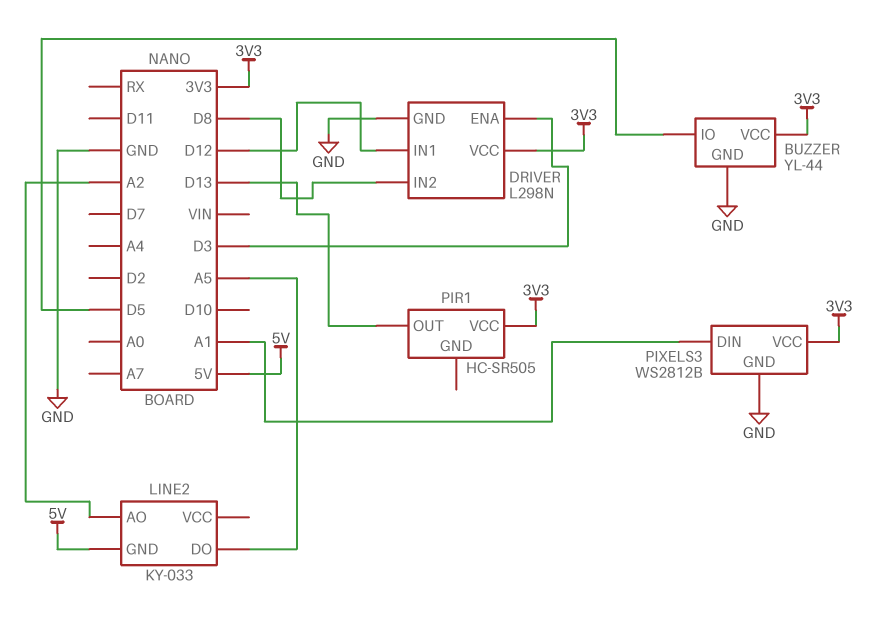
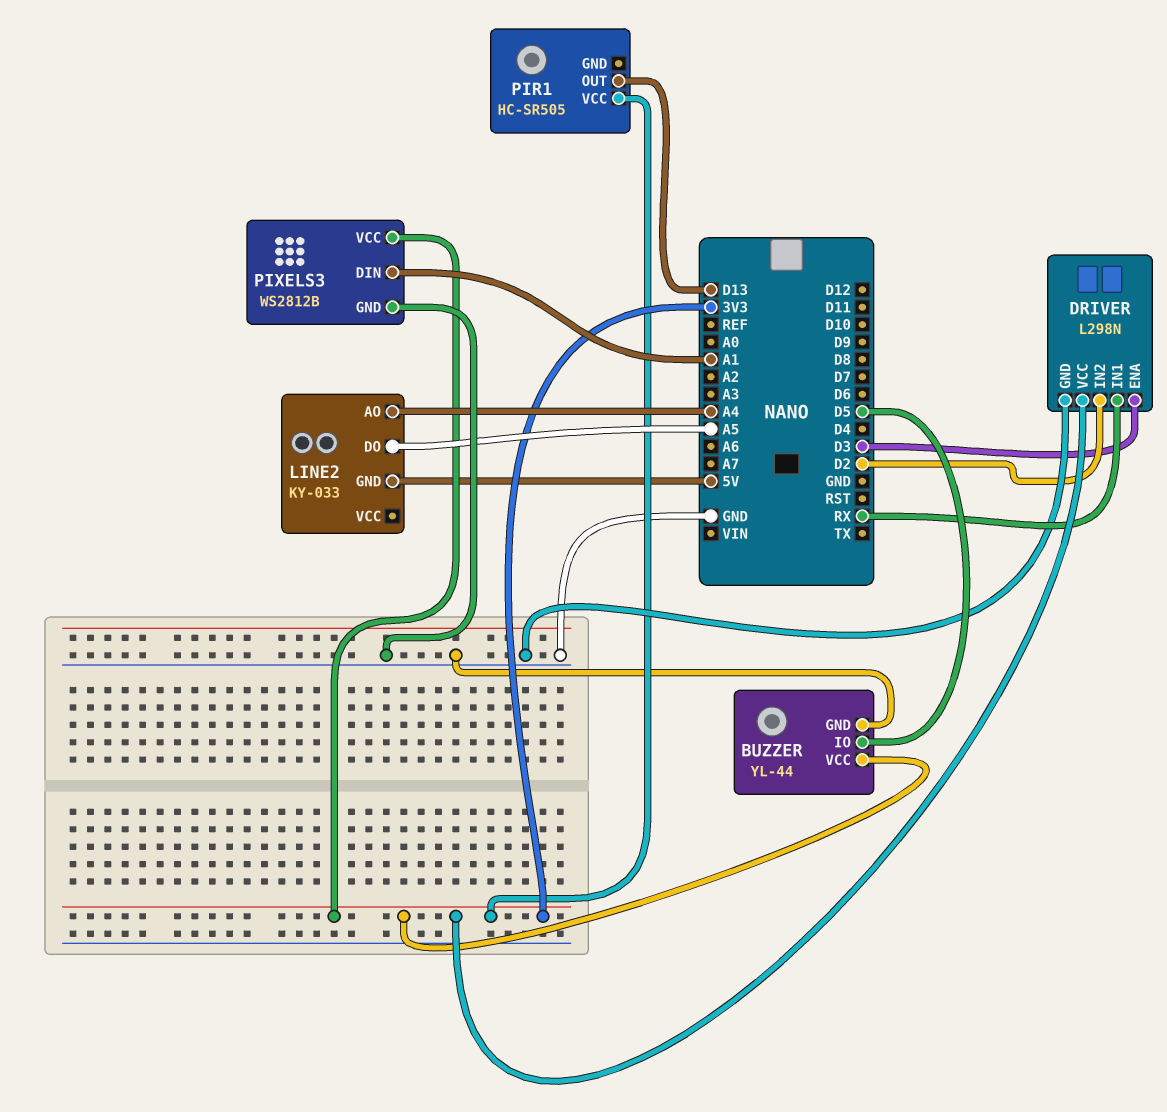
DRIVER pin IN1: D12 -> RX
DRIVER pin IN2: D8 -> D2
LINE2 pin AO: A2 -> A4

